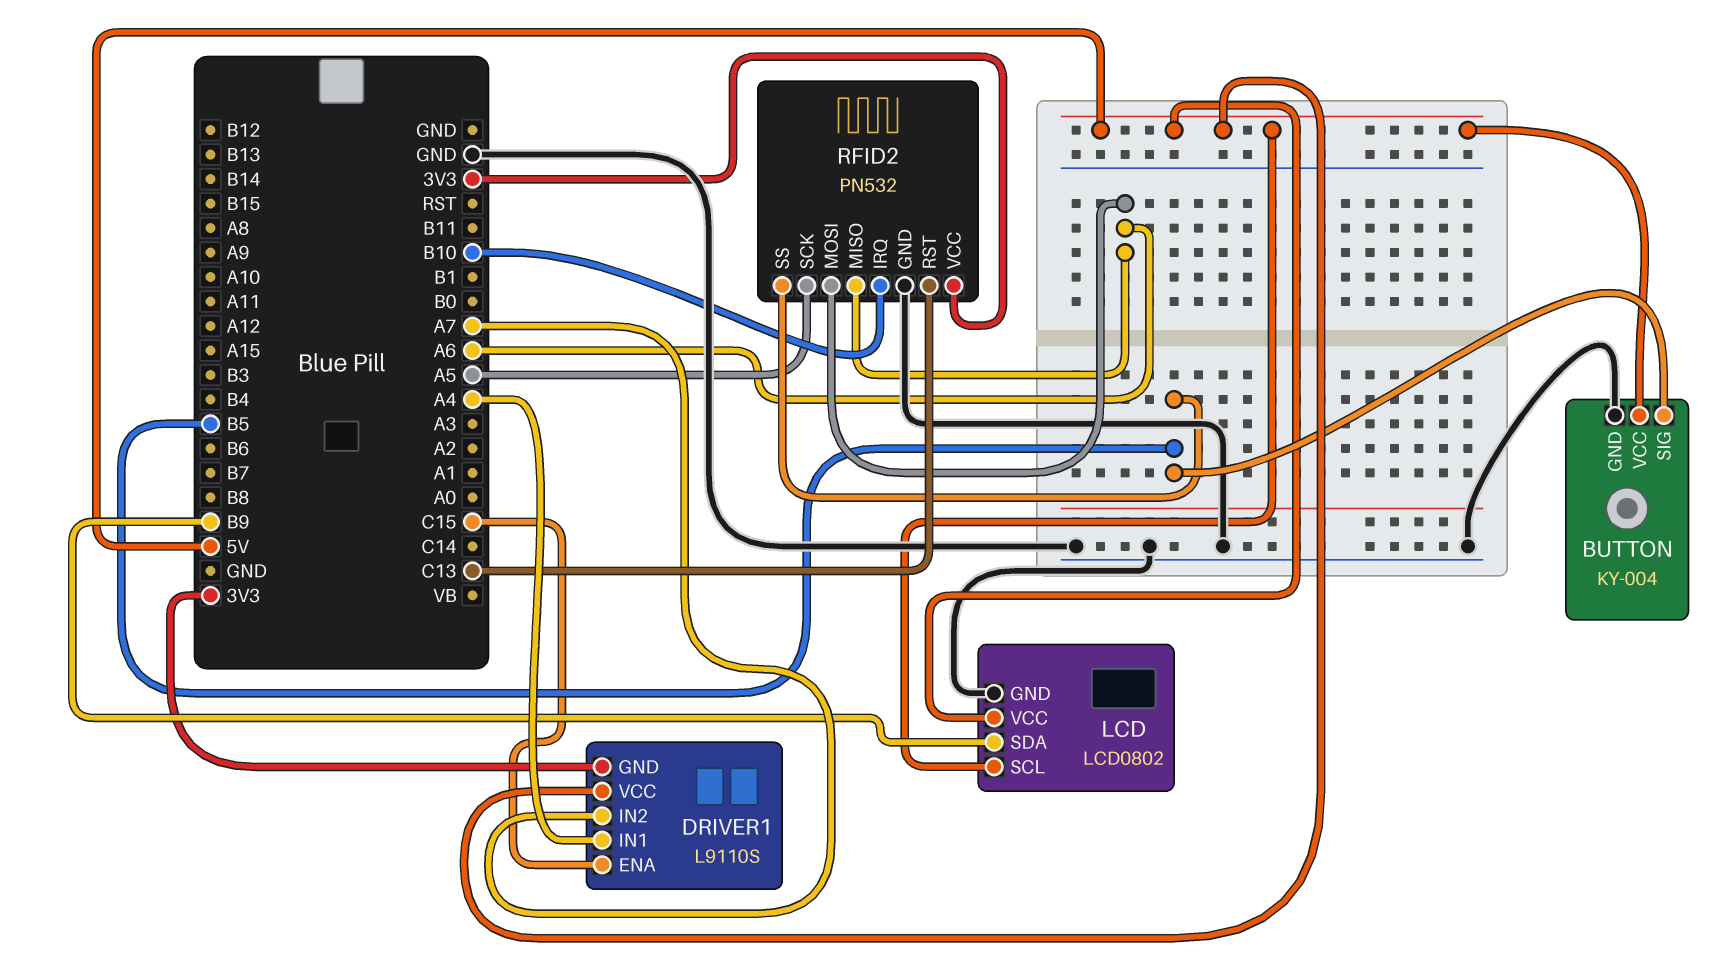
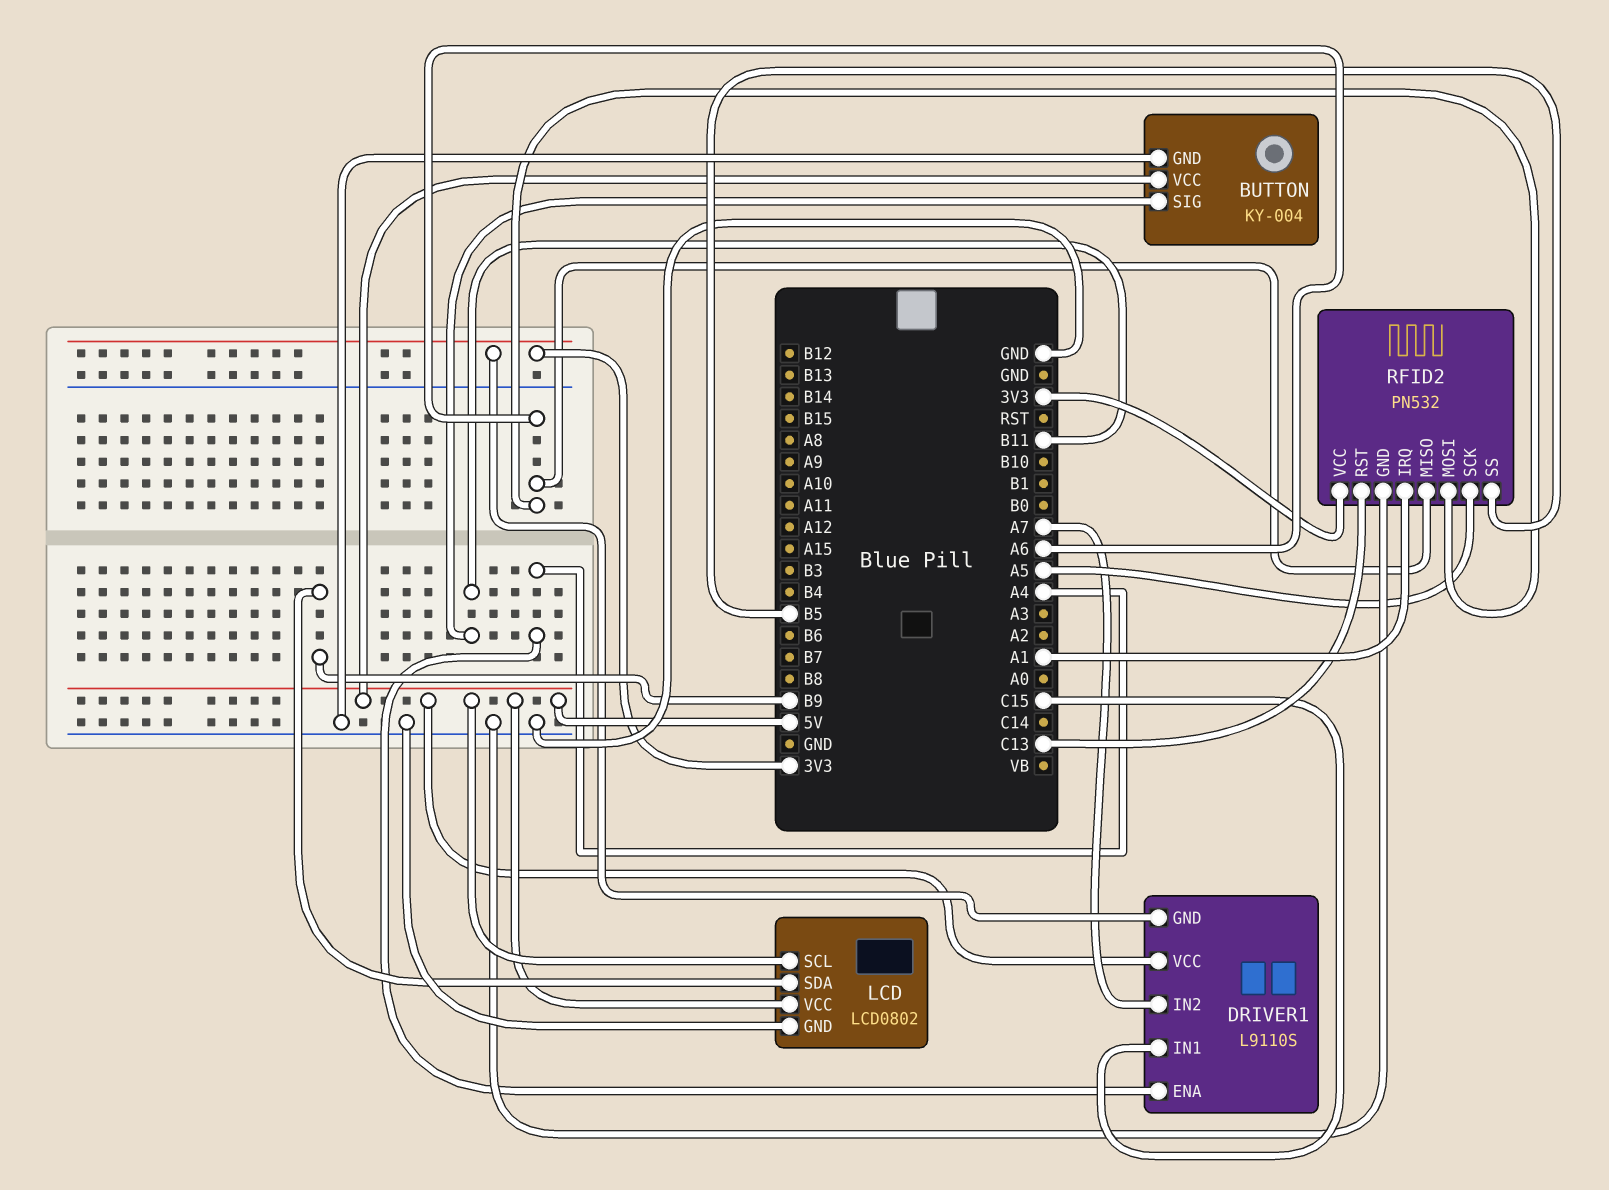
BUTTON pin SIG: B5 -> B11
DRIVER1 pin ENA: C15 -> A4
DRIVER1 pin IN1: A4 -> C15
RFID2 pin IRQ: B10 -> A1

